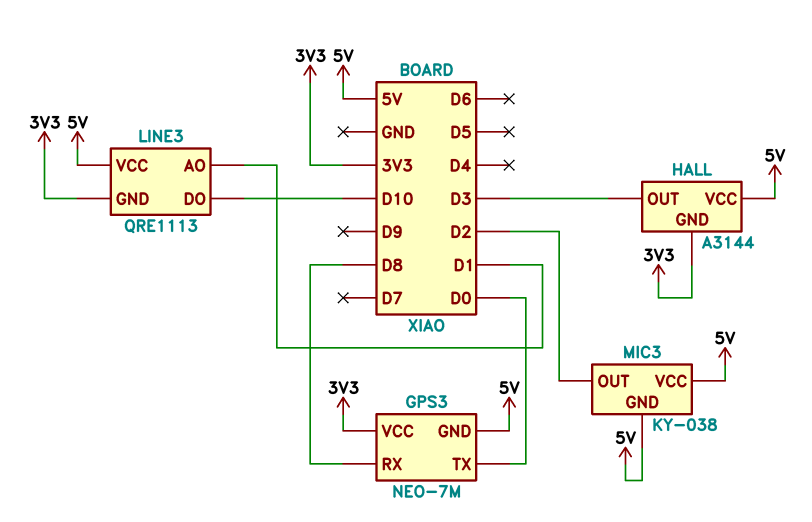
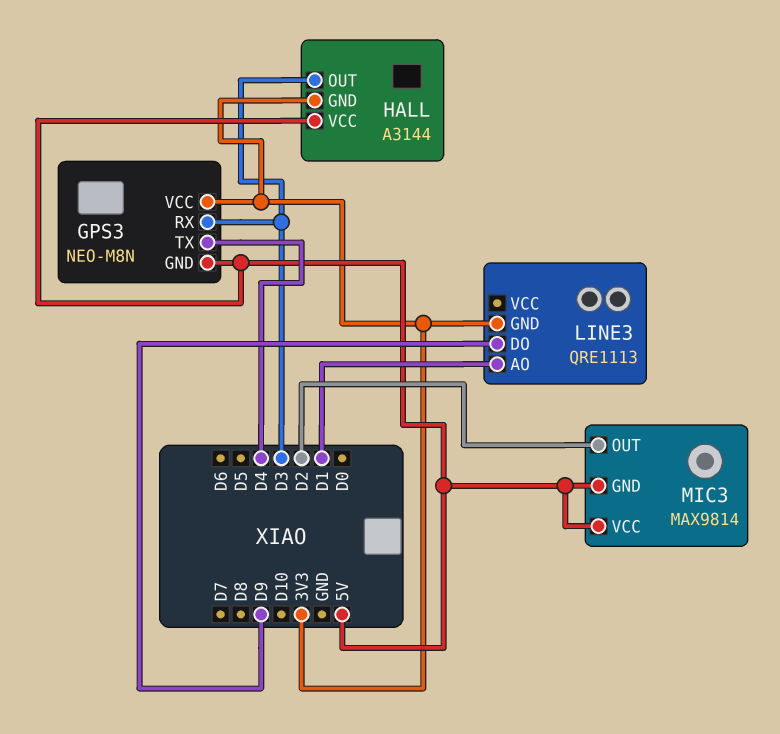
GPS3: NEO-7M -> NEO-M8N
GPS3 pin RX: D8 -> D3
GPS3 pin TX: D0 -> D4
LINE3 pin DO: D10 -> D9
LINE3 pin VCC: 5V -> none
MIC3: KY-038 -> MAX9814

